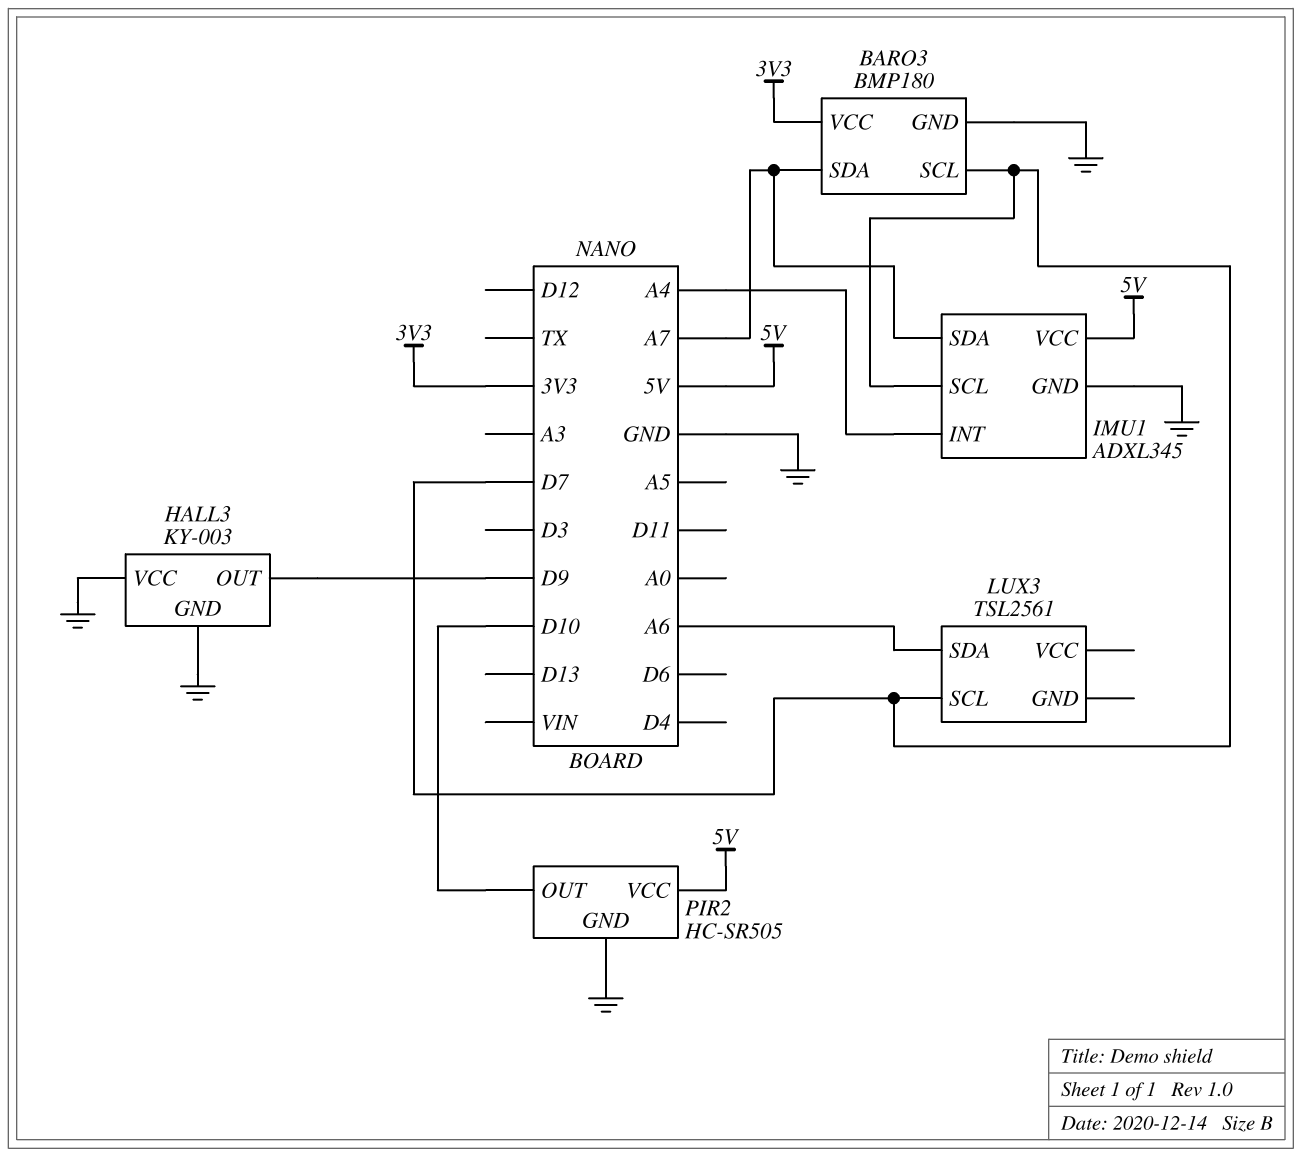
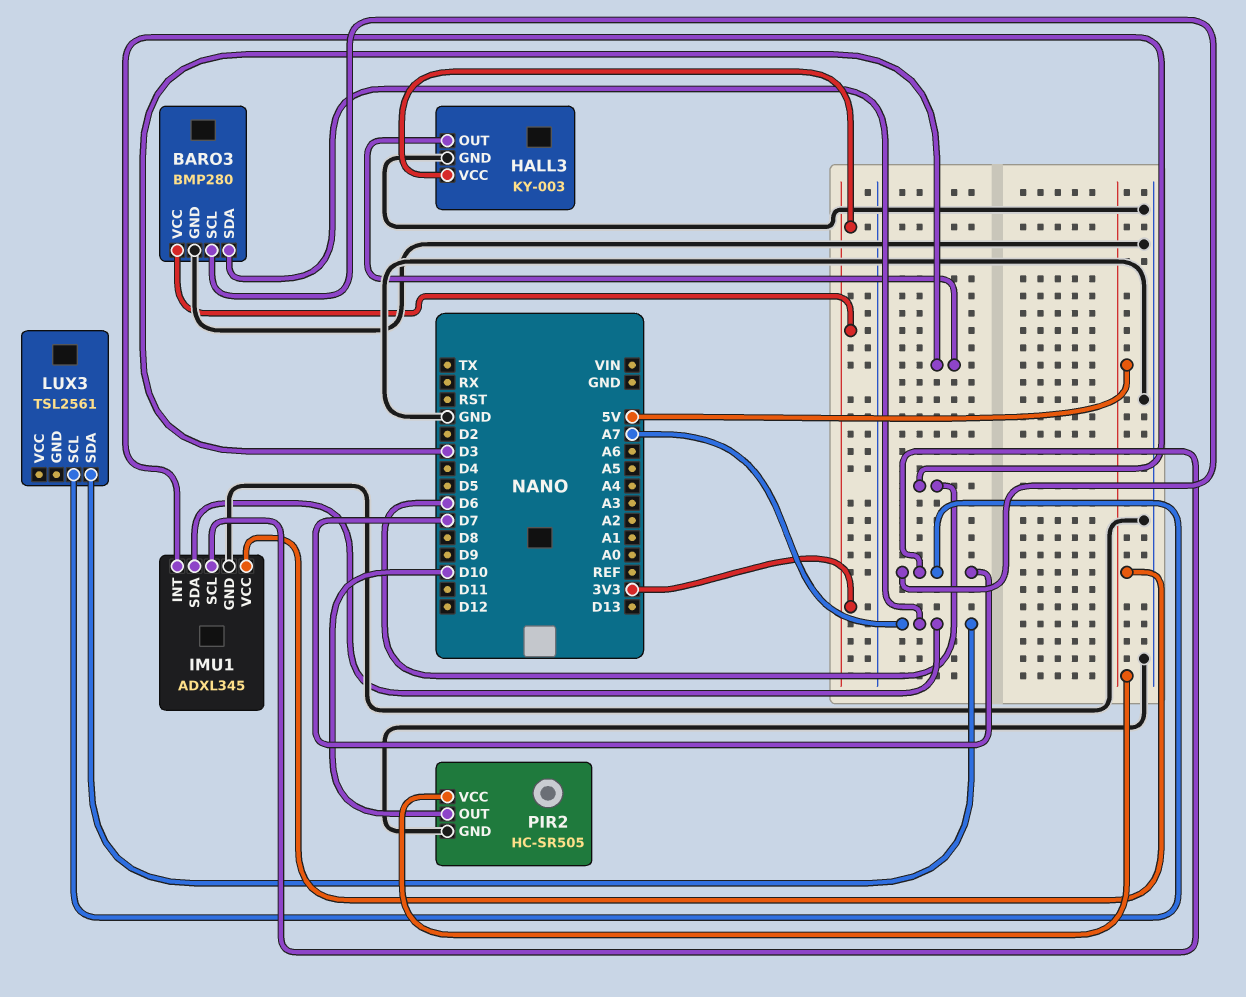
BARO3: BMP180 -> BMP280
HALL3 pin OUT: D9 -> D3
HALL3 pin VCC: GND -> 3V3
IMU1 pin INT: A4 -> D6
LUX3 pin SDA: A6 -> A7

